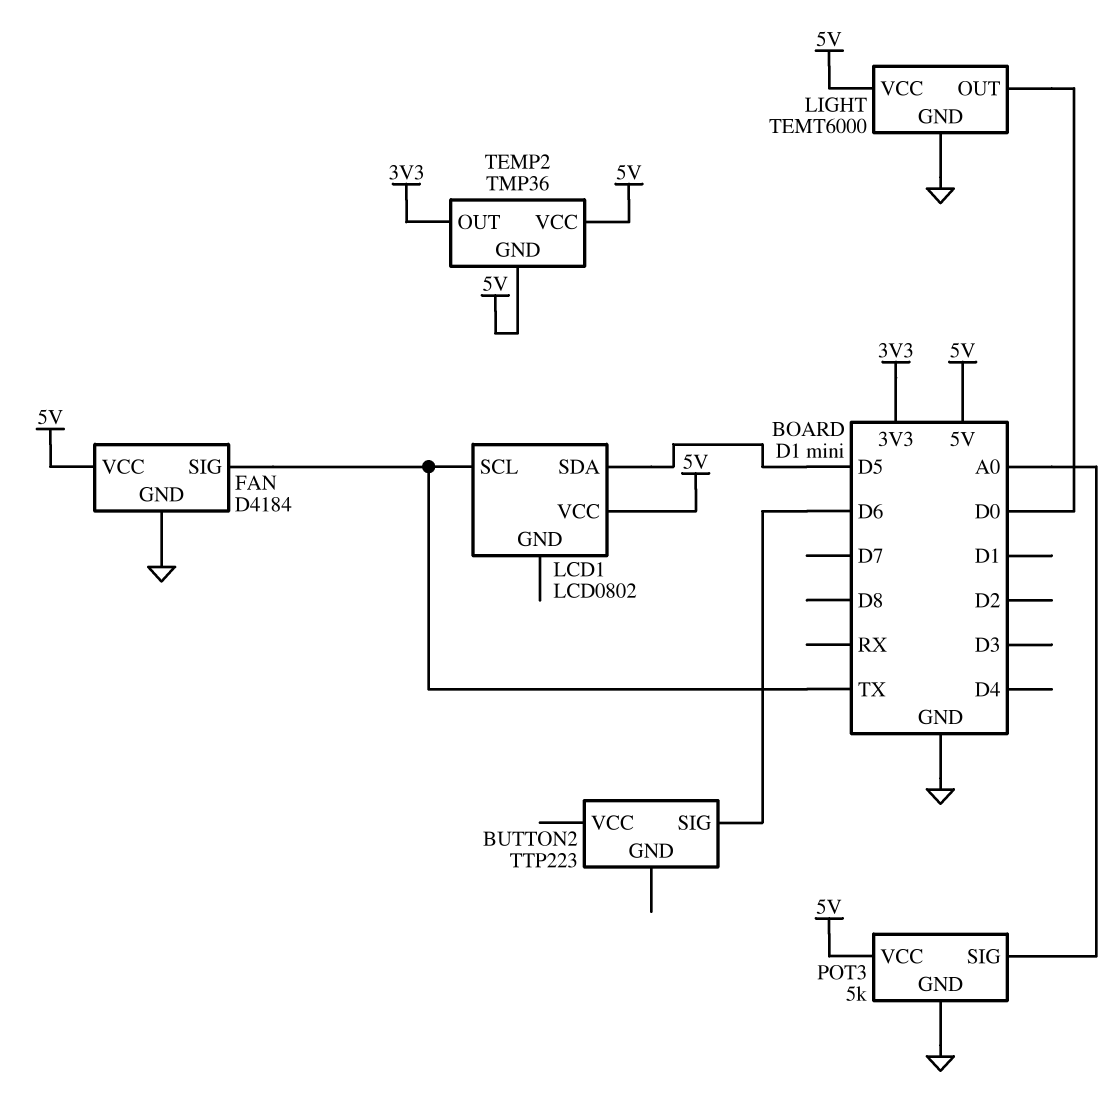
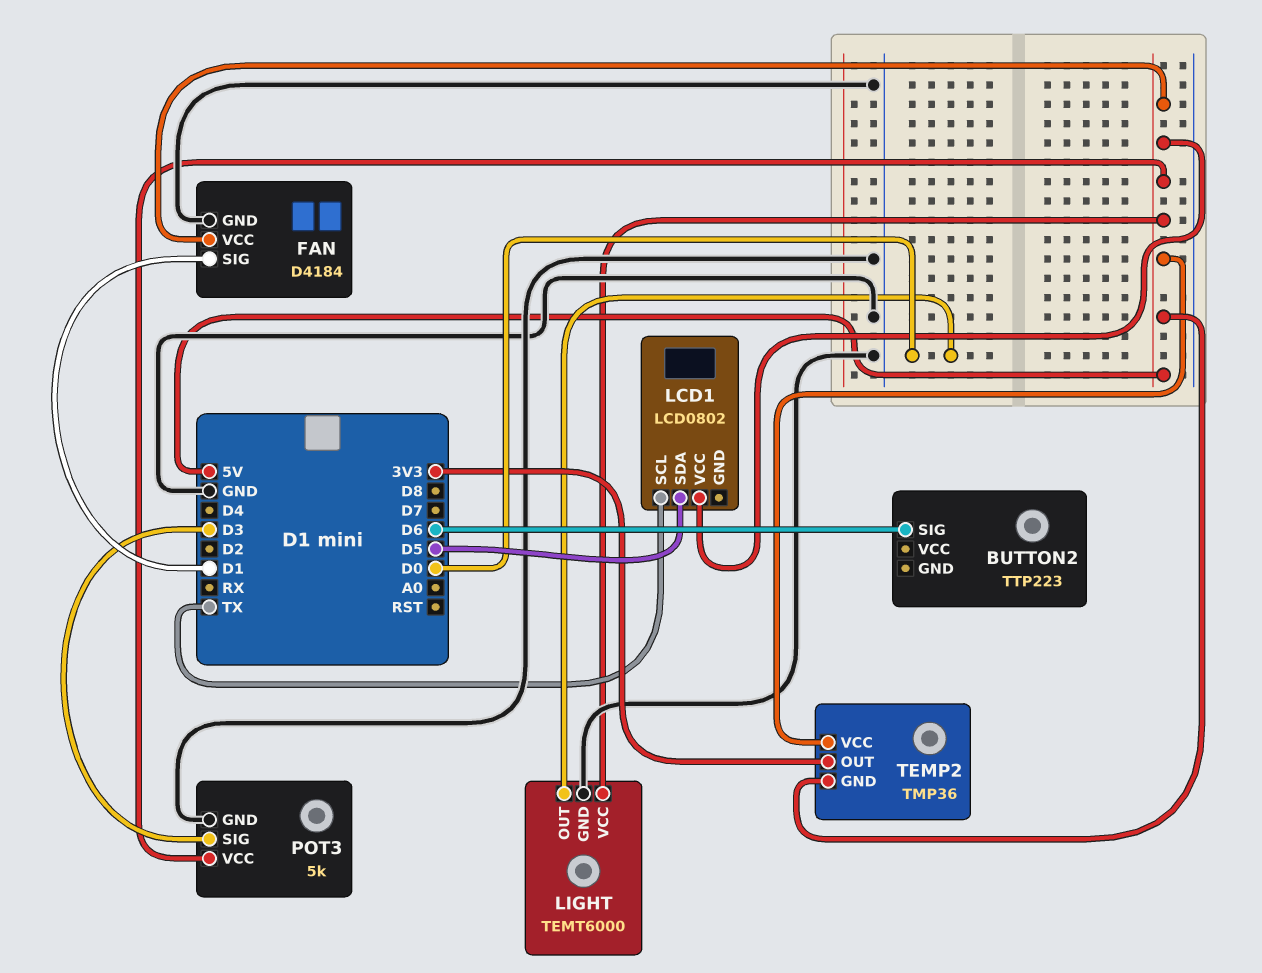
FAN pin SIG: TX -> D1
POT3 pin SIG: A0 -> D3

